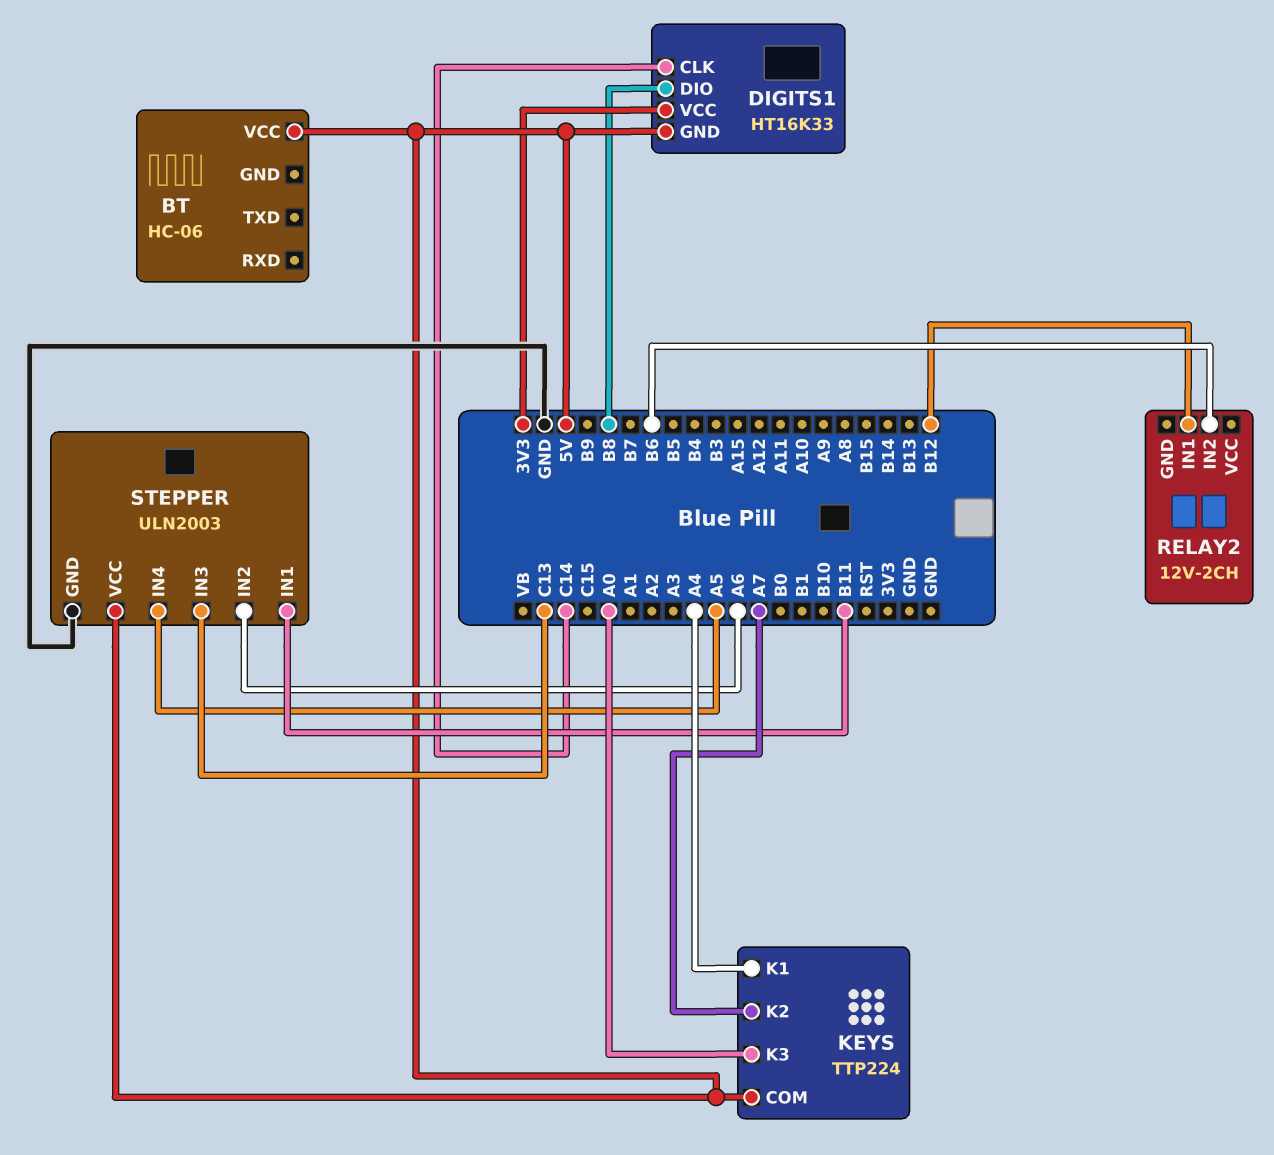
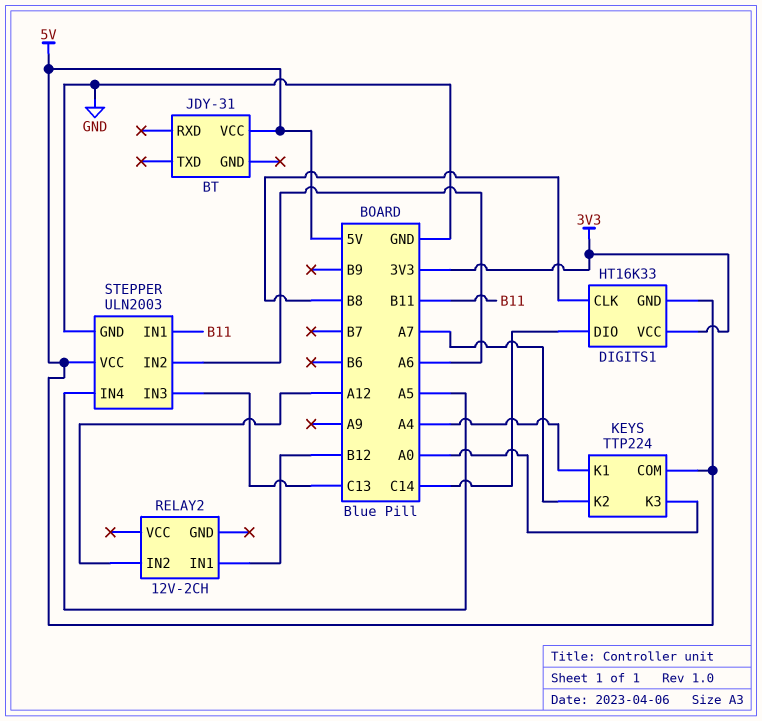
BT: HC-06 -> JDY-31
DIGITS1 pin CLK: C14 -> B8
DIGITS1 pin DIO: B8 -> C14
RELAY2 pin IN2: B6 -> A12

